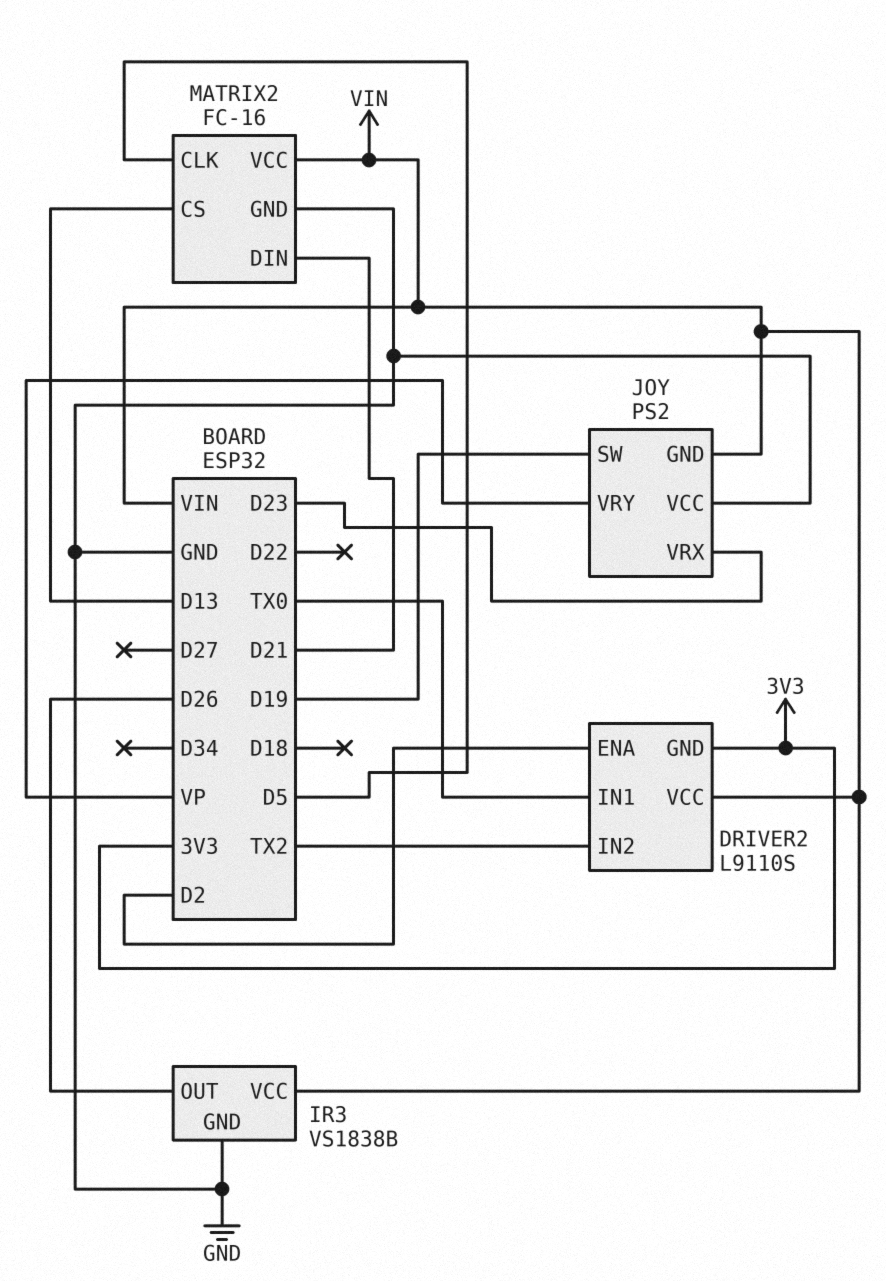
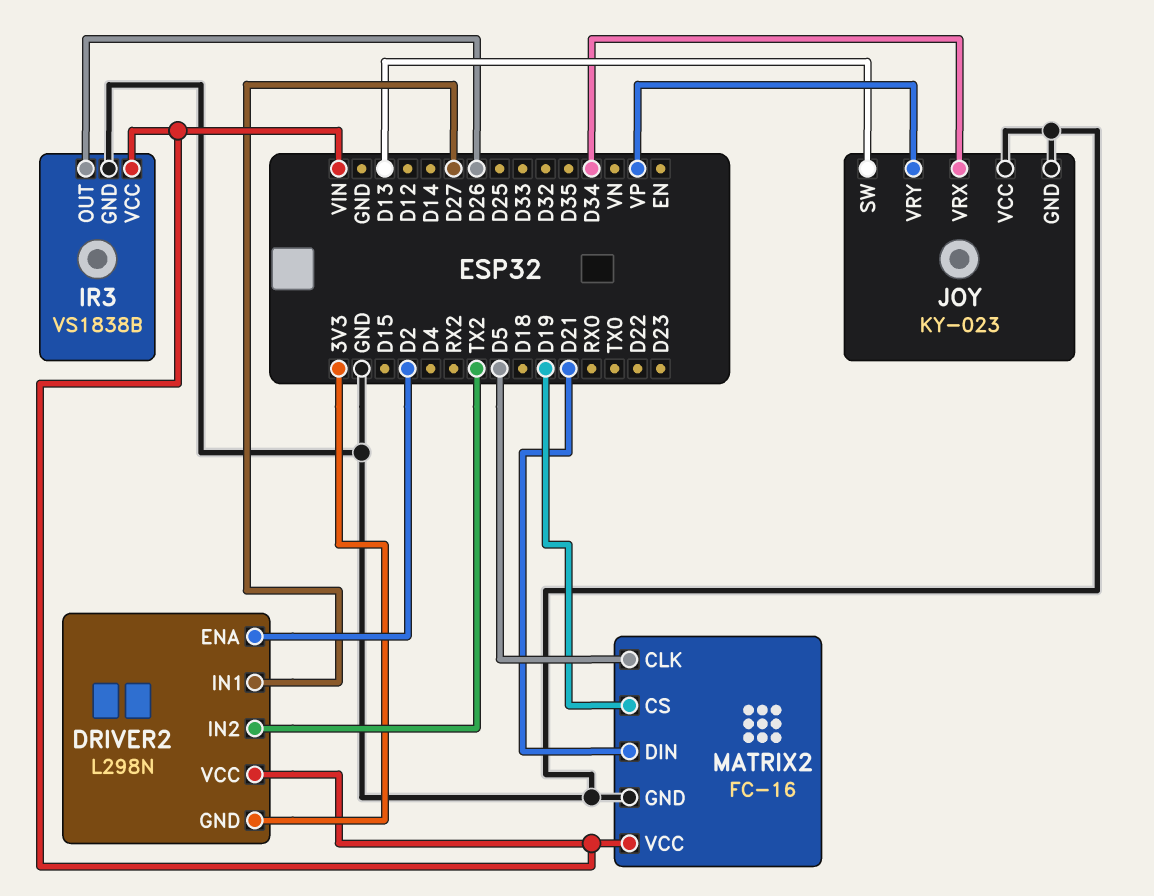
DRIVER2: L9110S -> L298N
DRIVER2 pin IN1: TX0 -> D27
JOY: PS2 -> KY-023
JOY pin GND: VIN -> GND
JOY pin SW: D19 -> D13
JOY pin VRX: D23 -> D34
MATRIX2 pin CS: D13 -> D19

